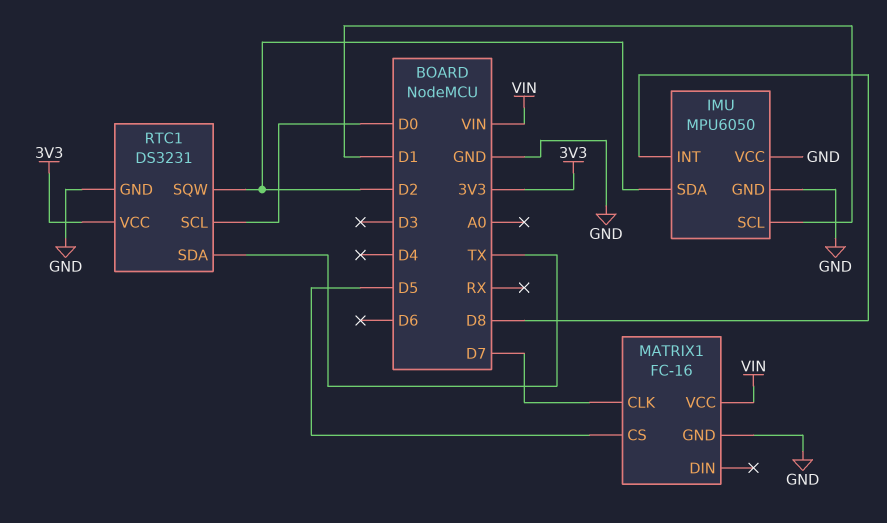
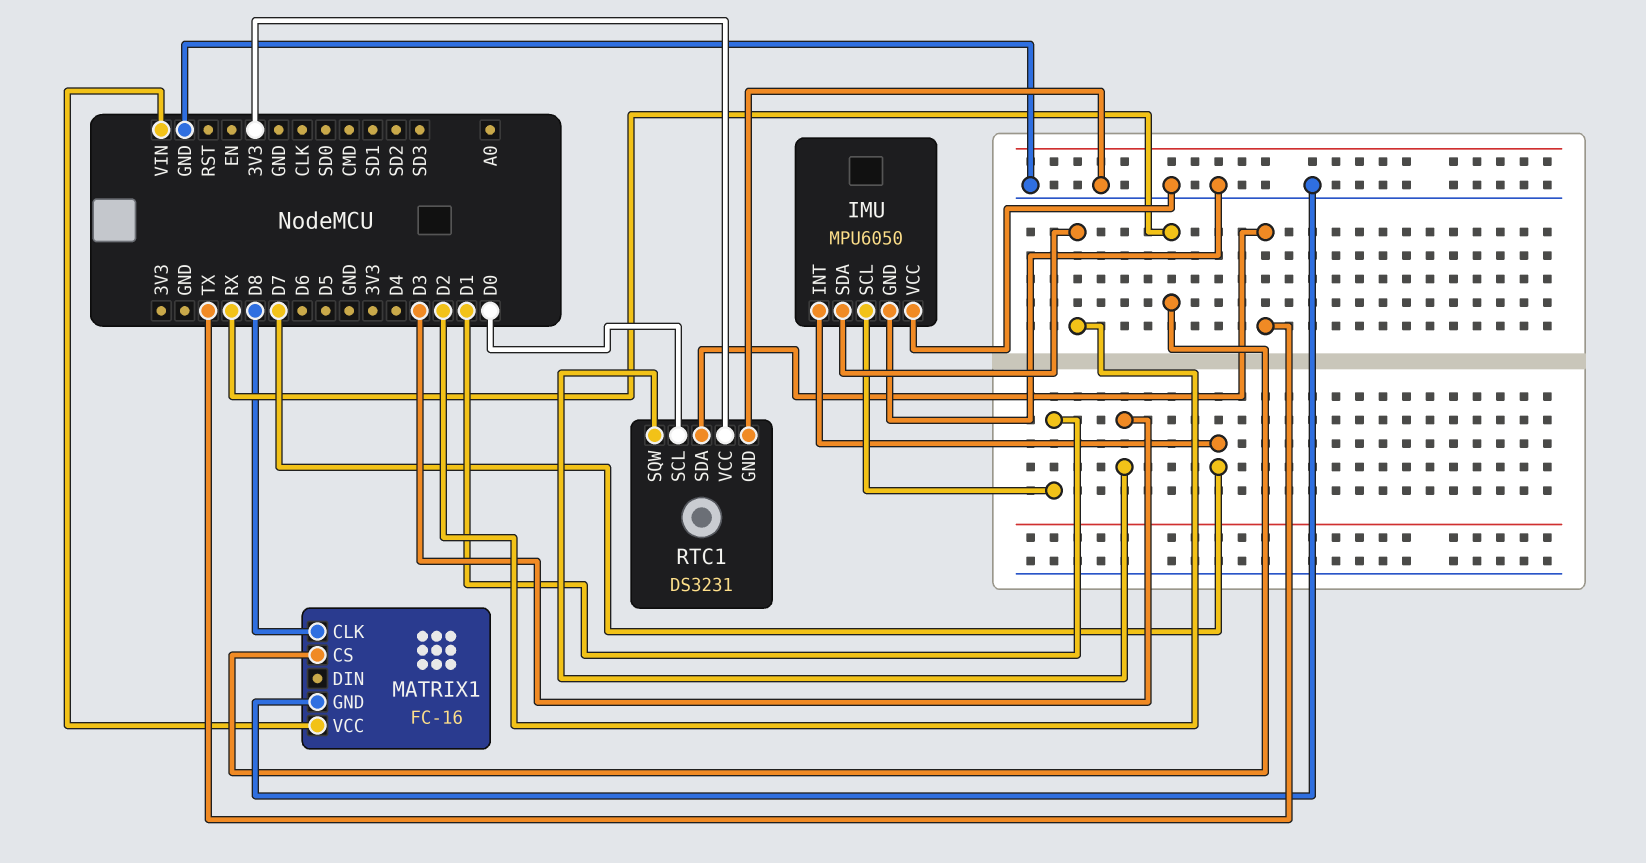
IMU pin INT: D8 -> D7
MATRIX1 pin CLK: D7 -> D8
MATRIX1 pin CS: D5 -> RX
RTC1 pin SQW: D2 -> D3

